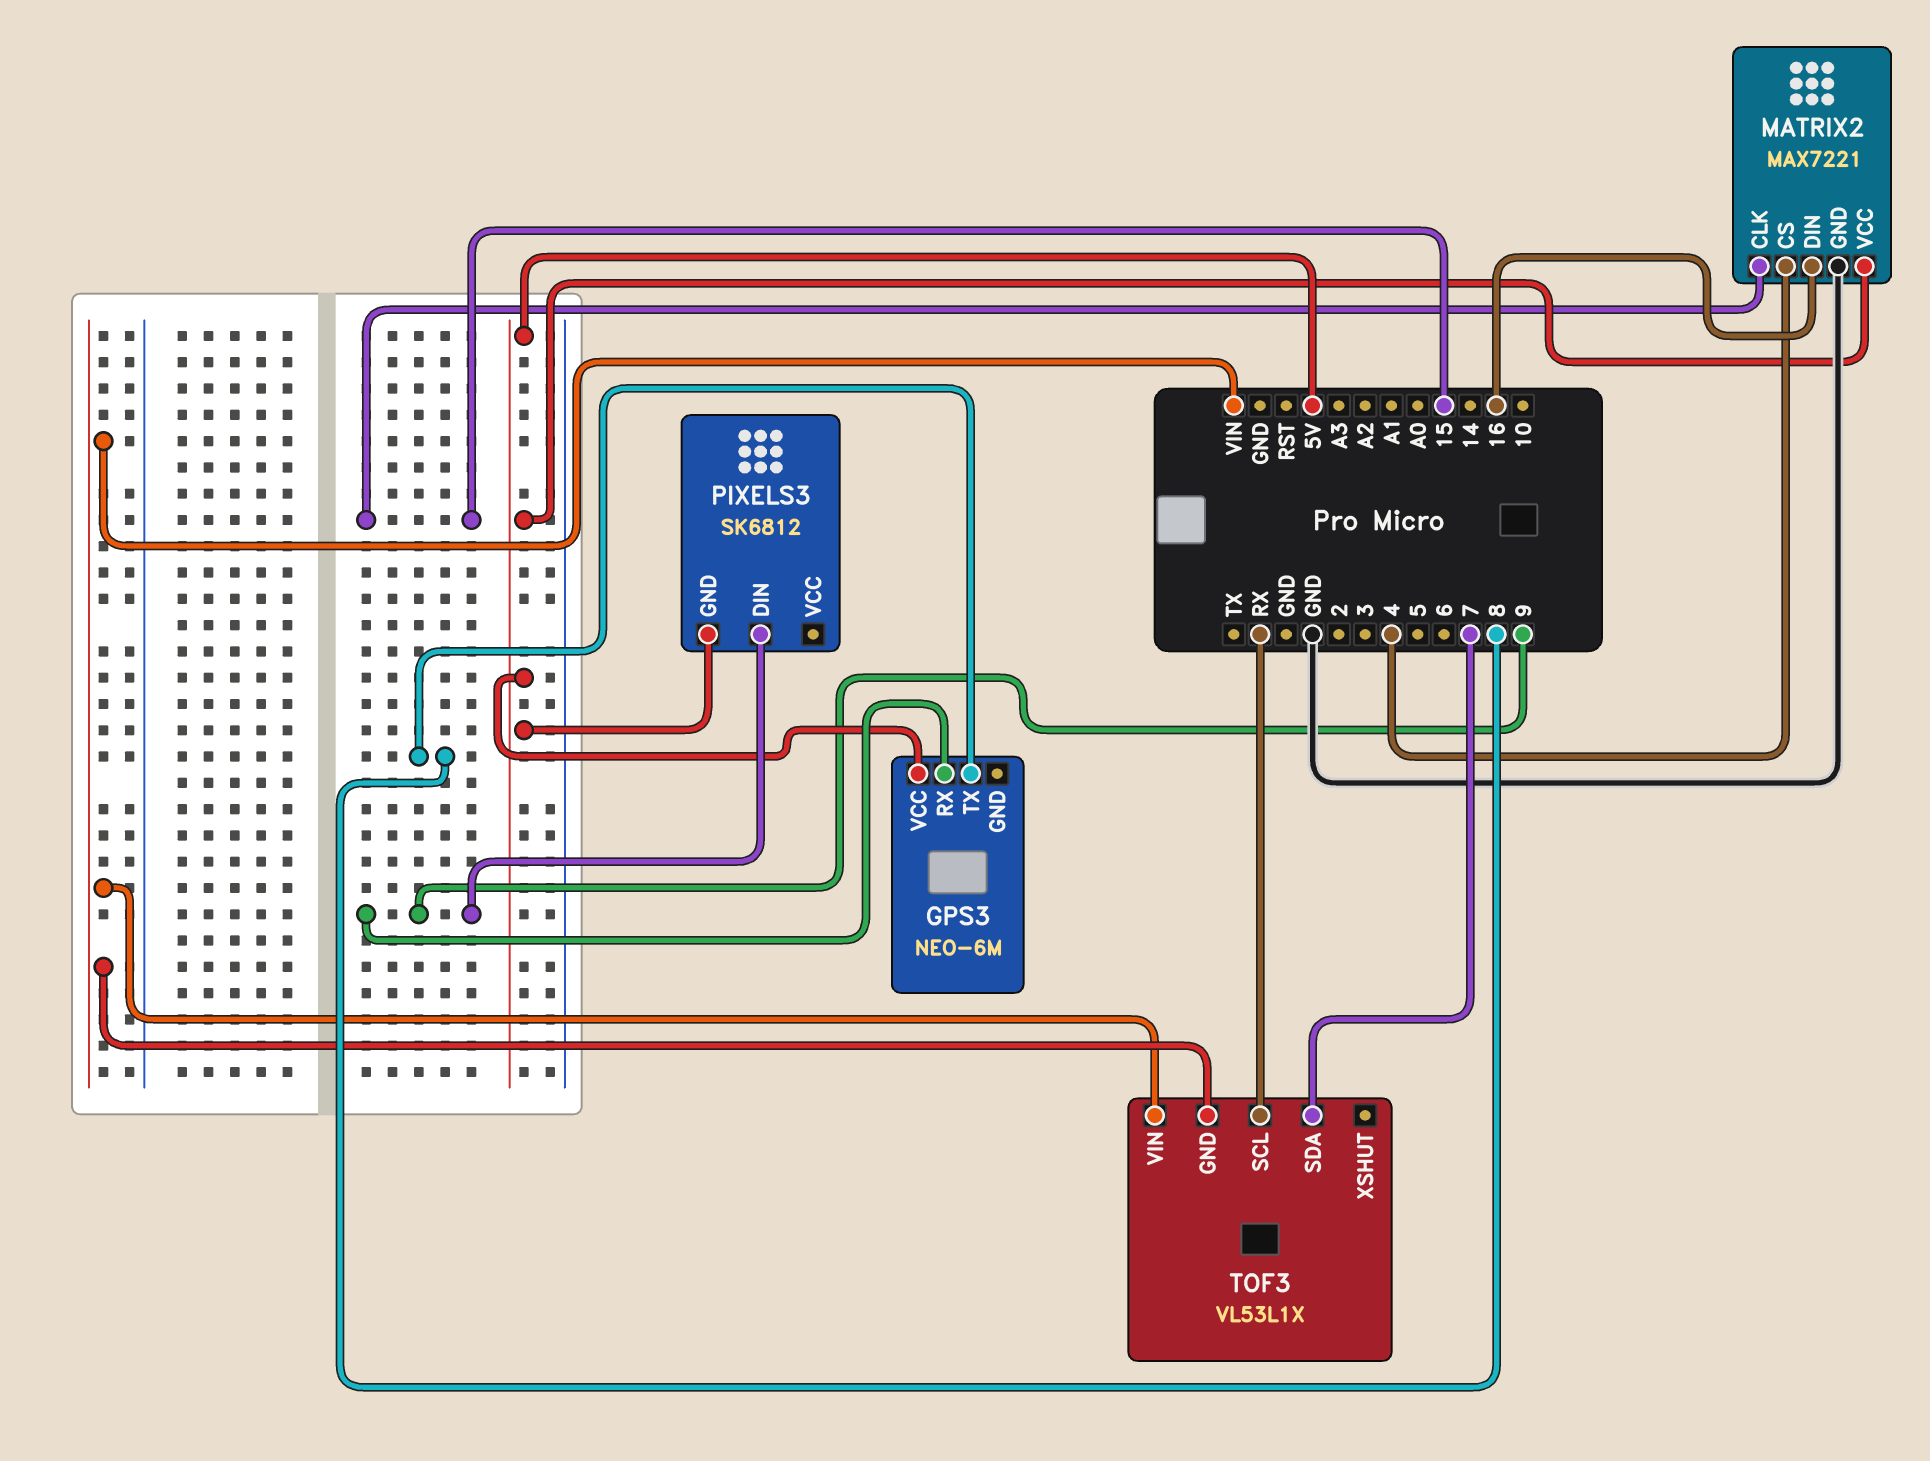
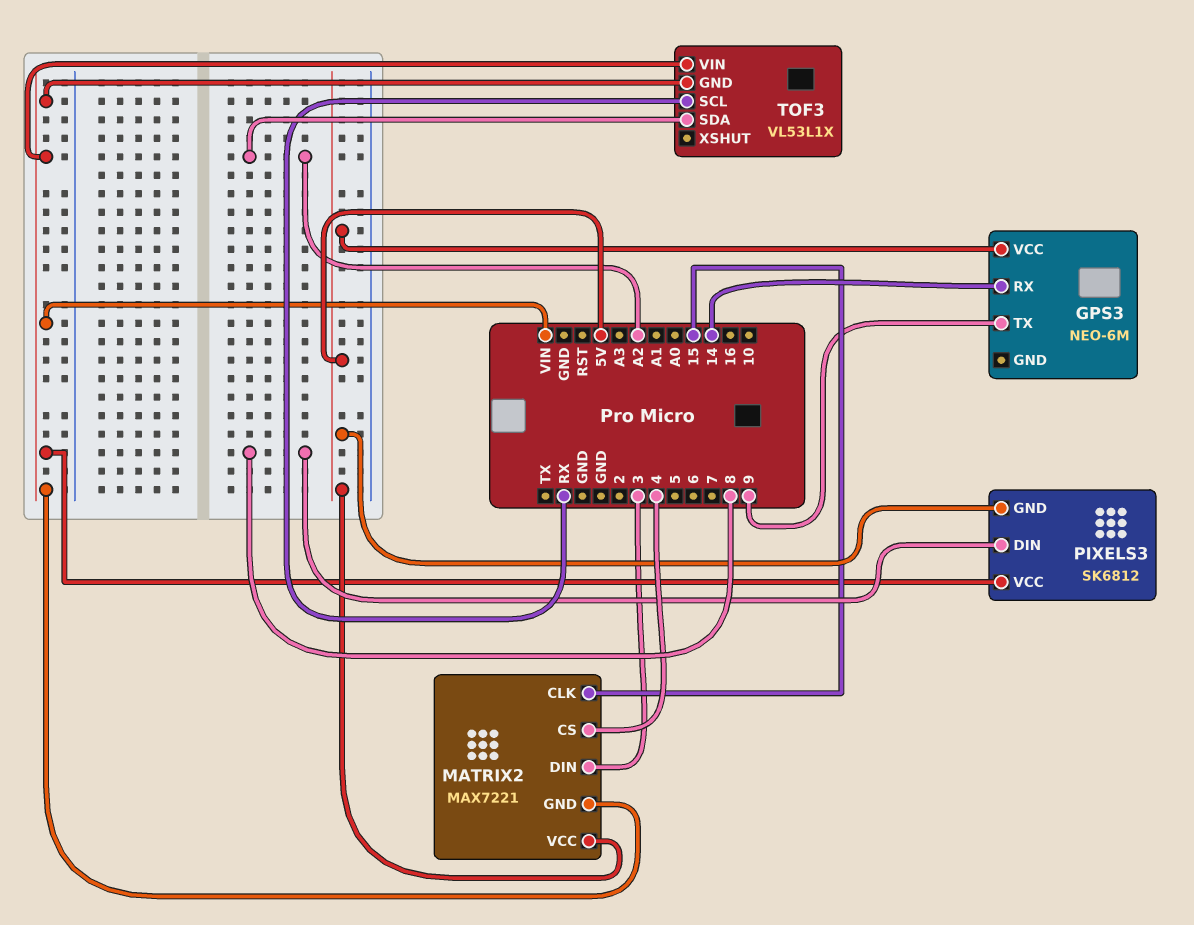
GPS3 pin RX: 9 -> 14
GPS3 pin TX: 8 -> 9
MATRIX2 pin DIN: 16 -> 3
MATRIX2 pin GND: GND -> VIN
PIXELS3 pin DIN: 9 -> 8
PIXELS3 pin VCC: none -> VIN
TOF3 pin SDA: 7 -> A2

